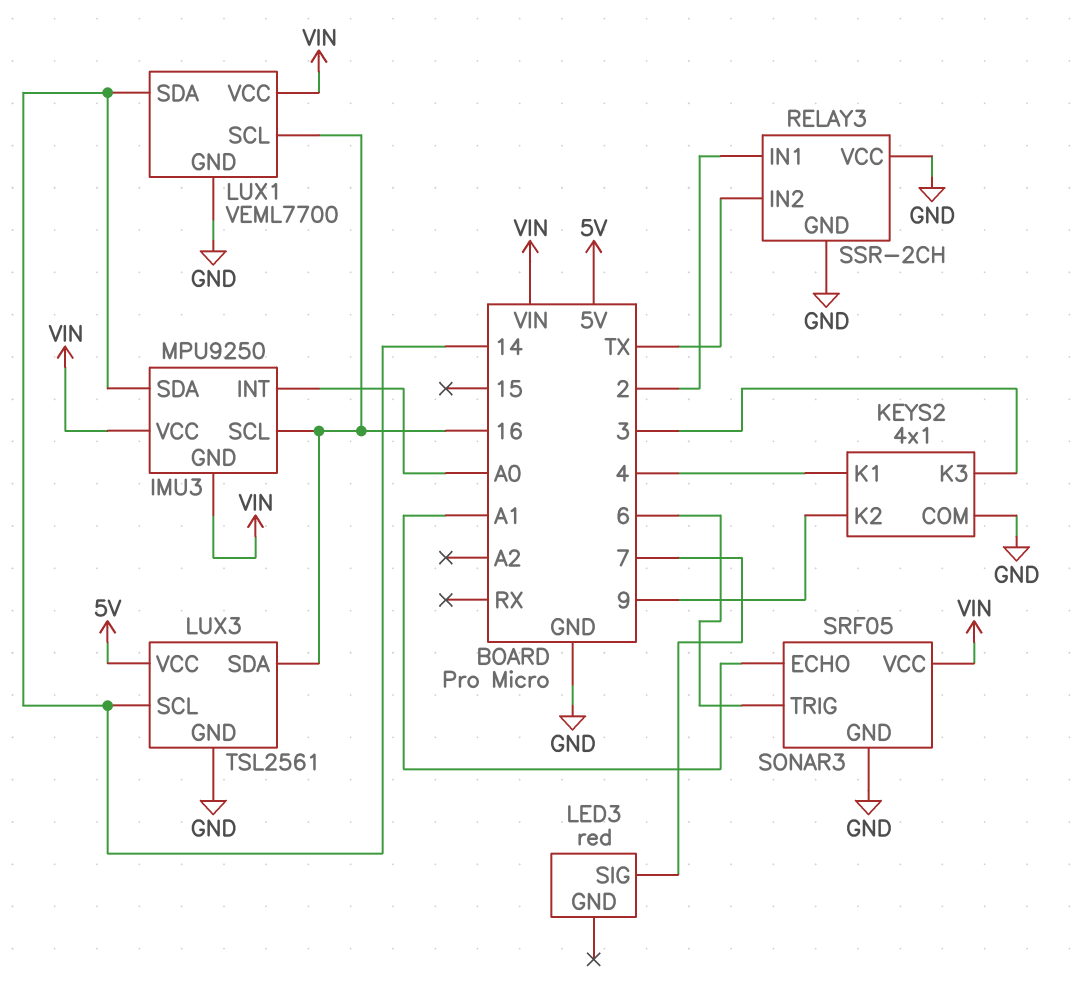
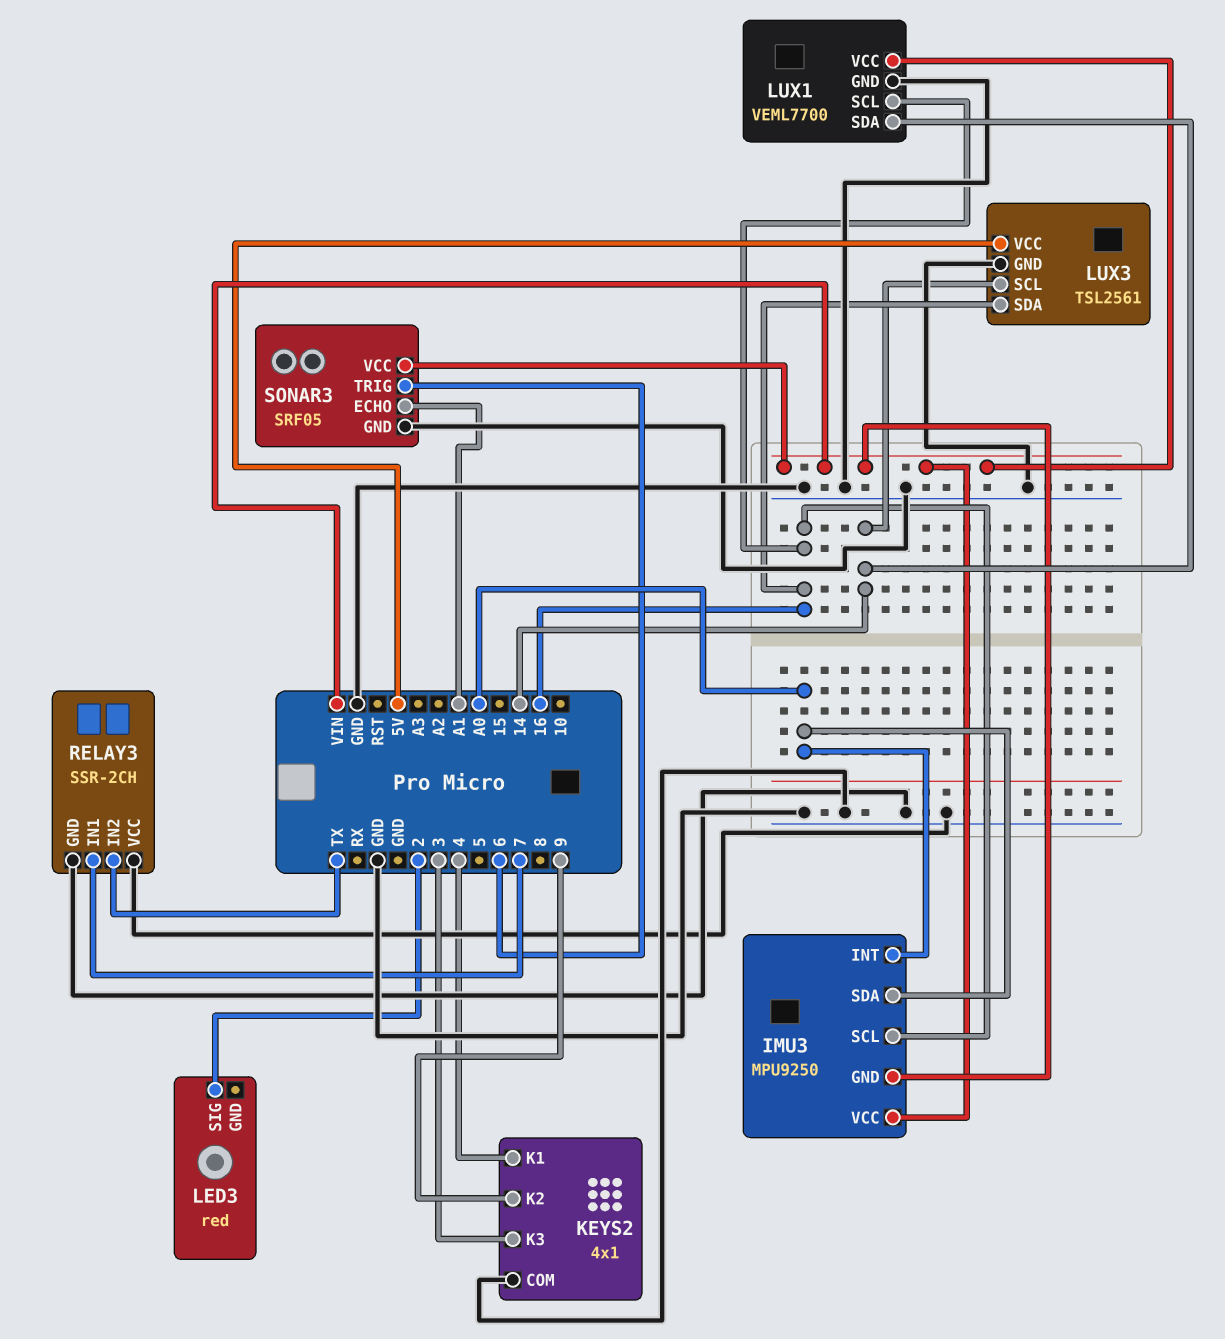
IMU3 pin SDA: 14 -> A0
LED3 pin SIG: 7 -> 2
RELAY3 pin IN1: 2 -> 7

